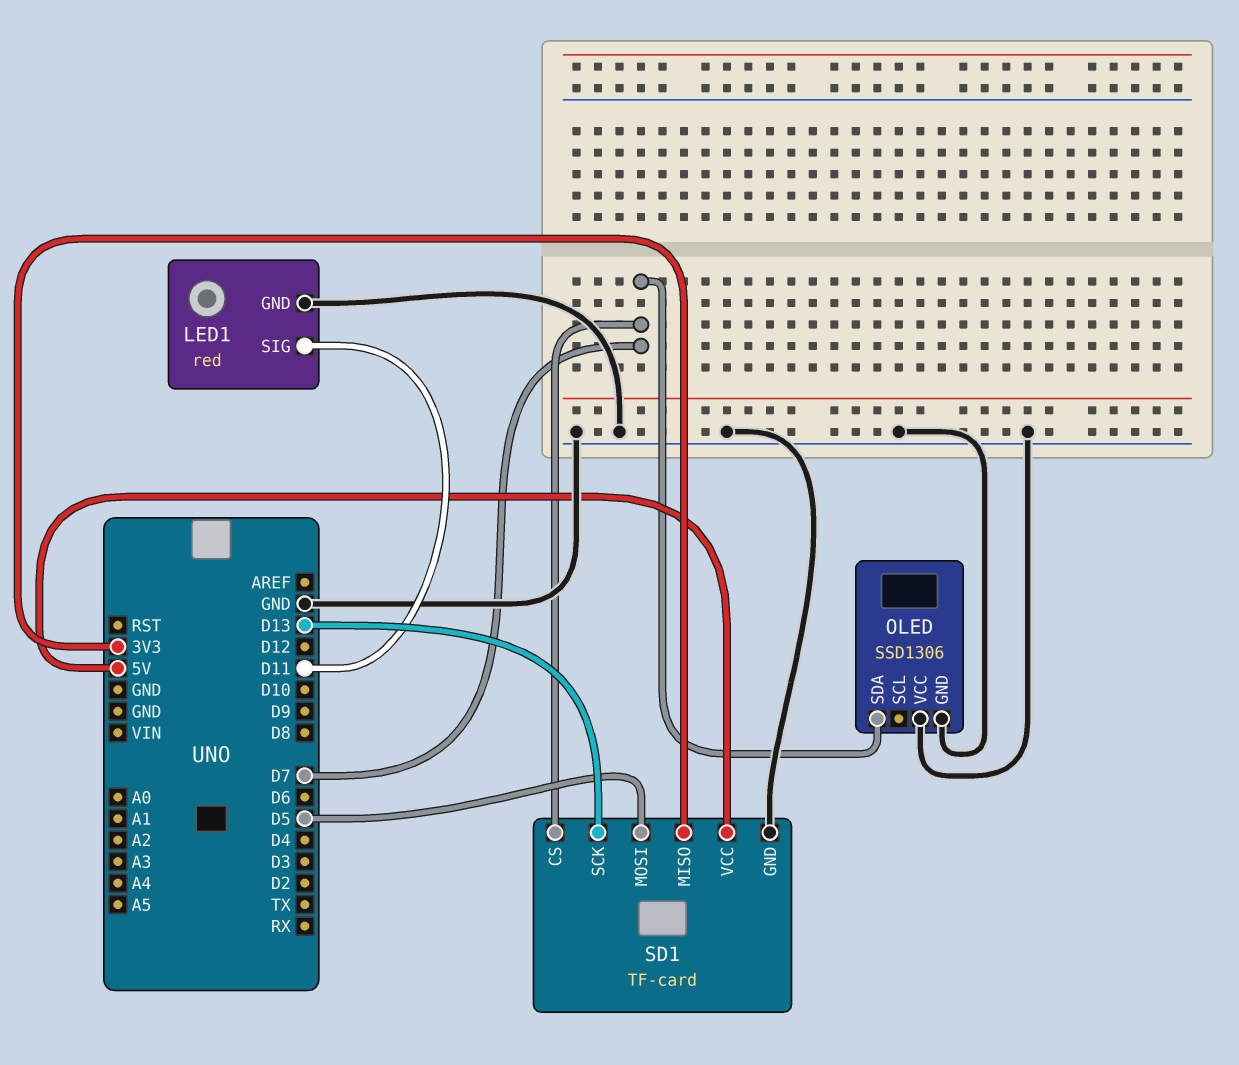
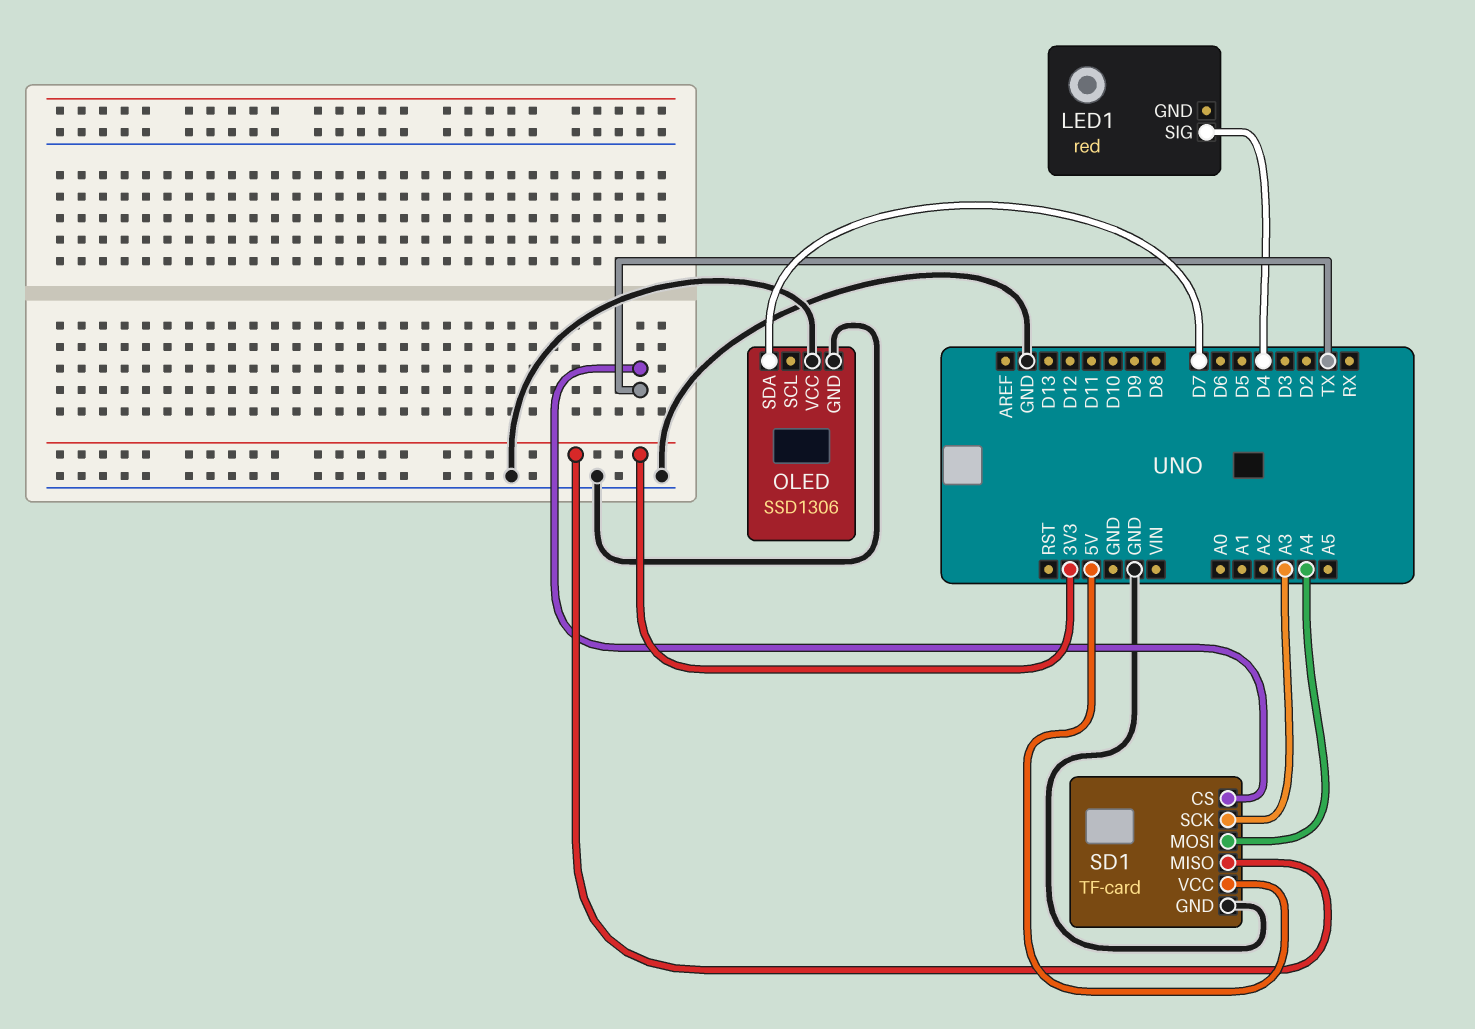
LED1 pin GND: GND -> none
LED1 pin SIG: D11 -> D4
SD1 pin CS: D7 -> TX
SD1 pin MOSI: D5 -> A4
SD1 pin SCK: D13 -> A3

